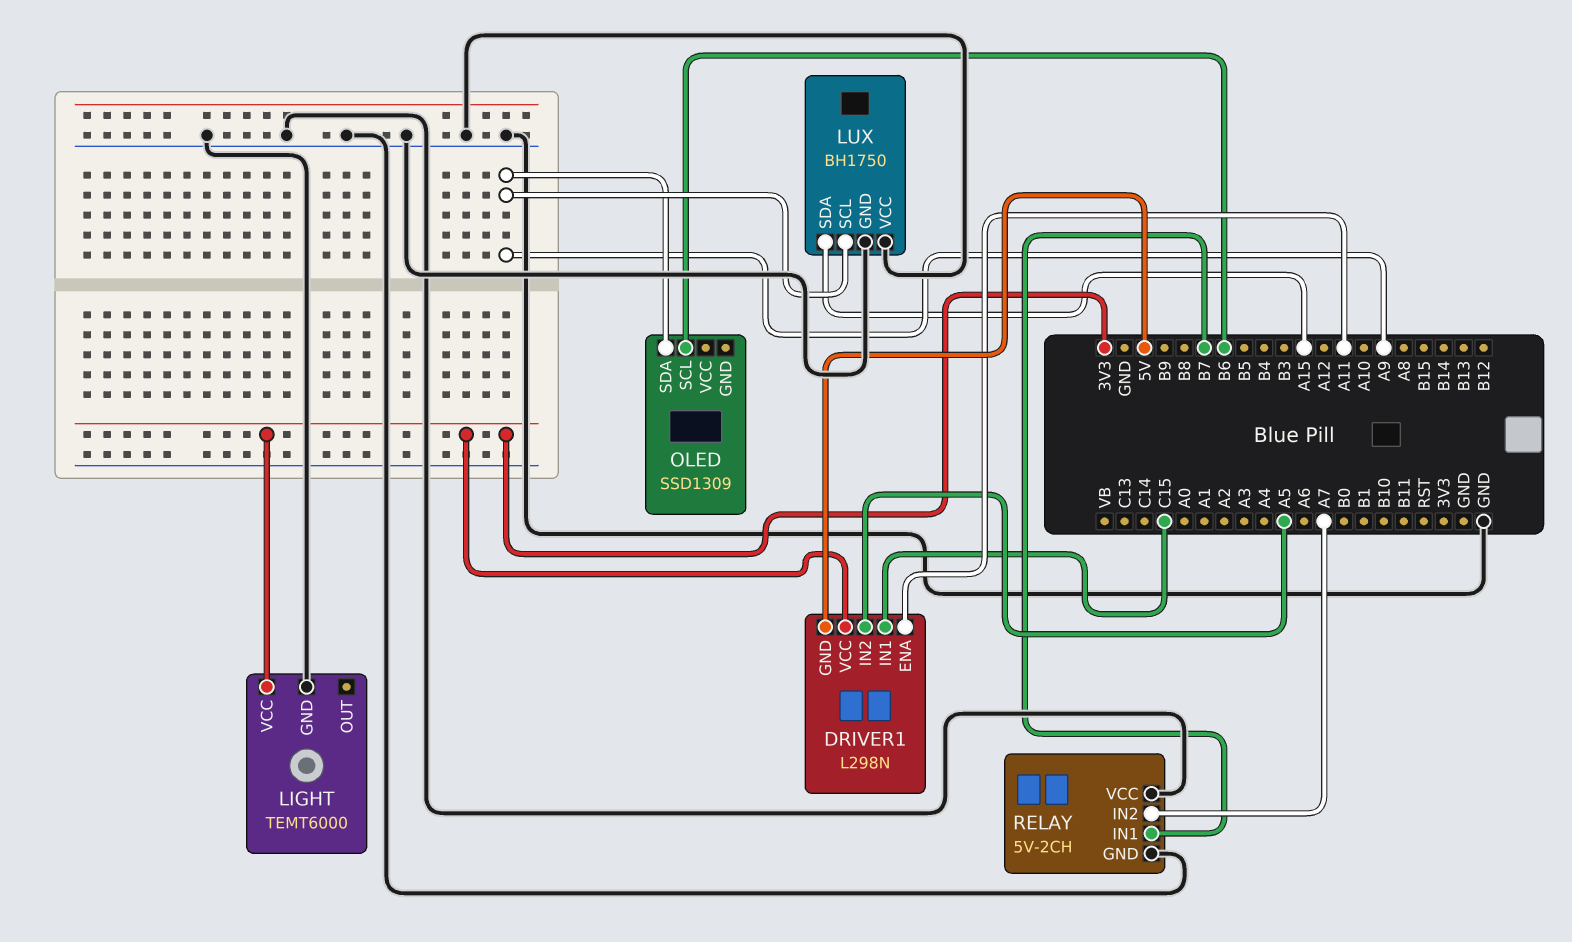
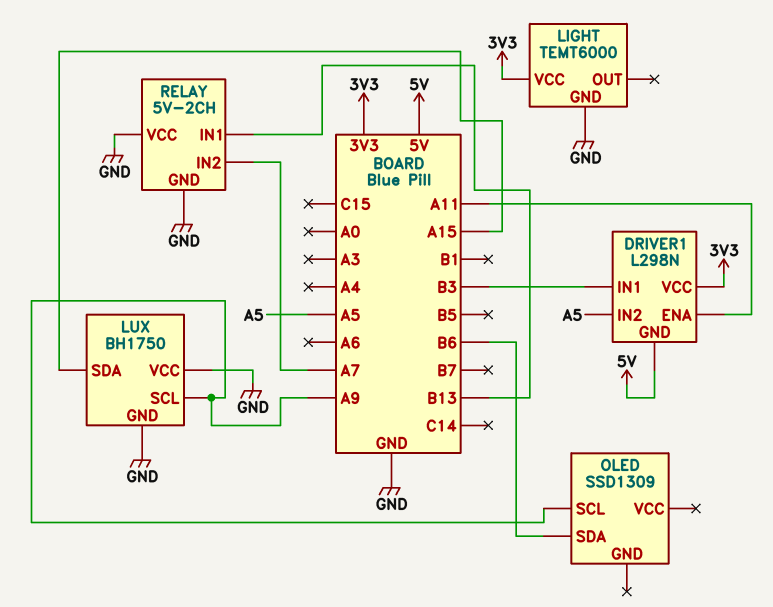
DRIVER1 pin IN1: C15 -> B3
OLED pin SCL: B6 -> A9
OLED pin SDA: A9 -> B6
RELAY pin IN1: B7 -> B13

